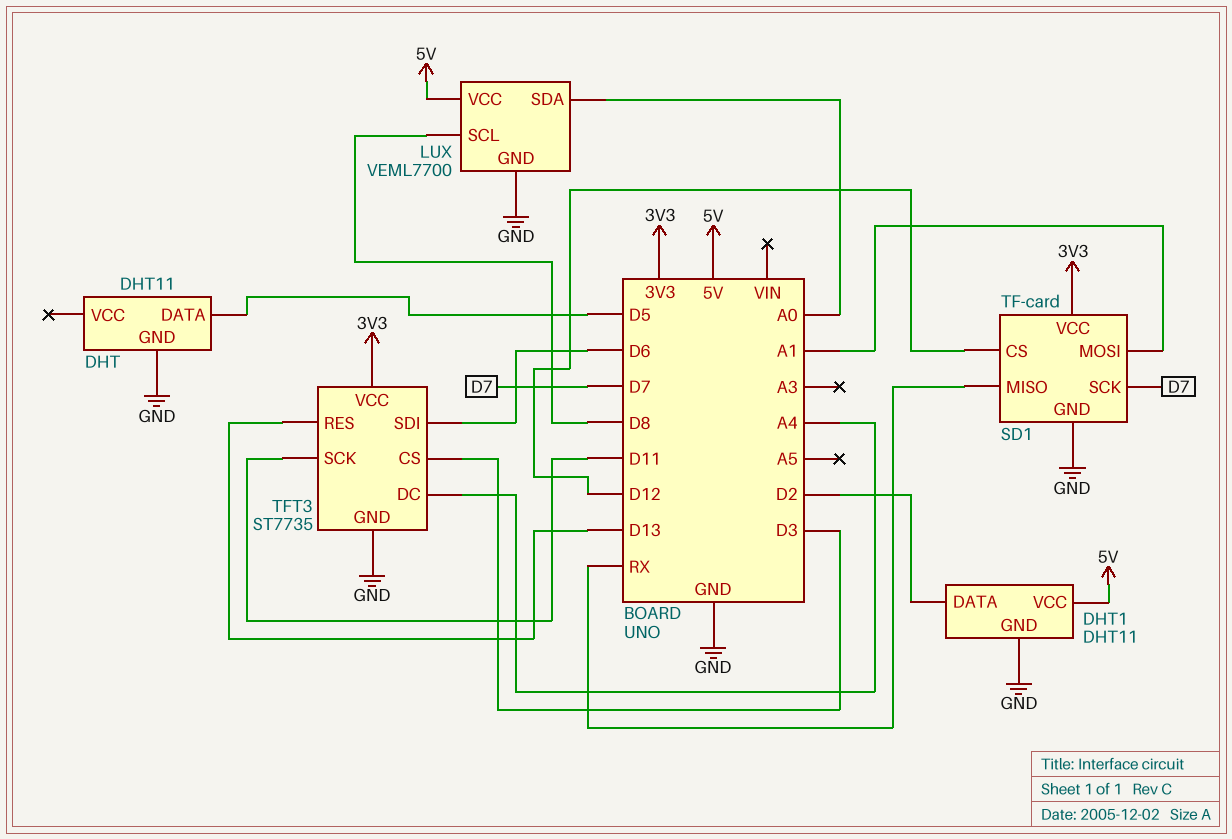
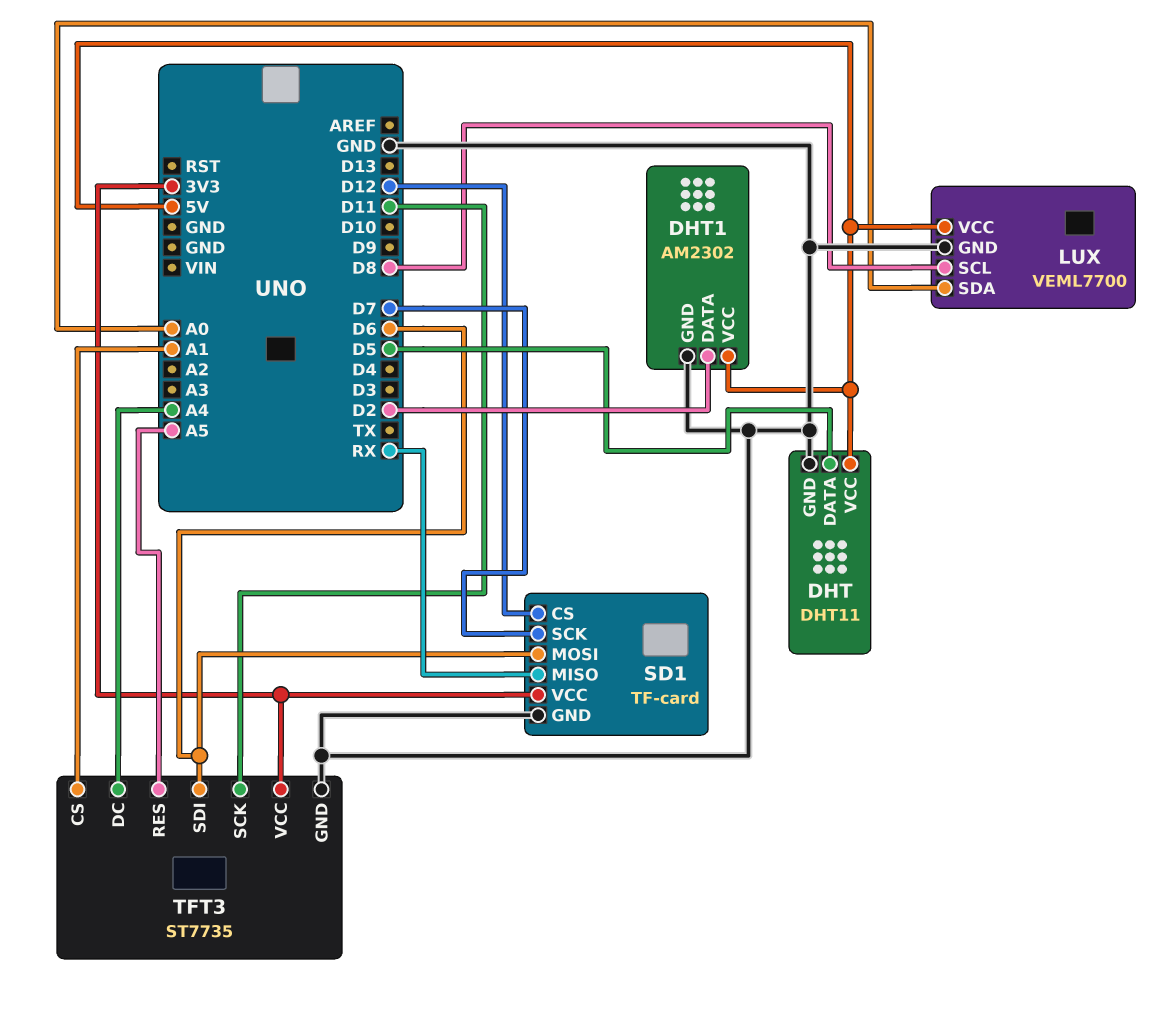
DHT pin VCC: none -> 5V
DHT1: DHT11 -> AM2302
SD1 pin MOSI: A1 -> D6
TFT3 pin CS: D3 -> A1
TFT3 pin RES: D13 -> A5

